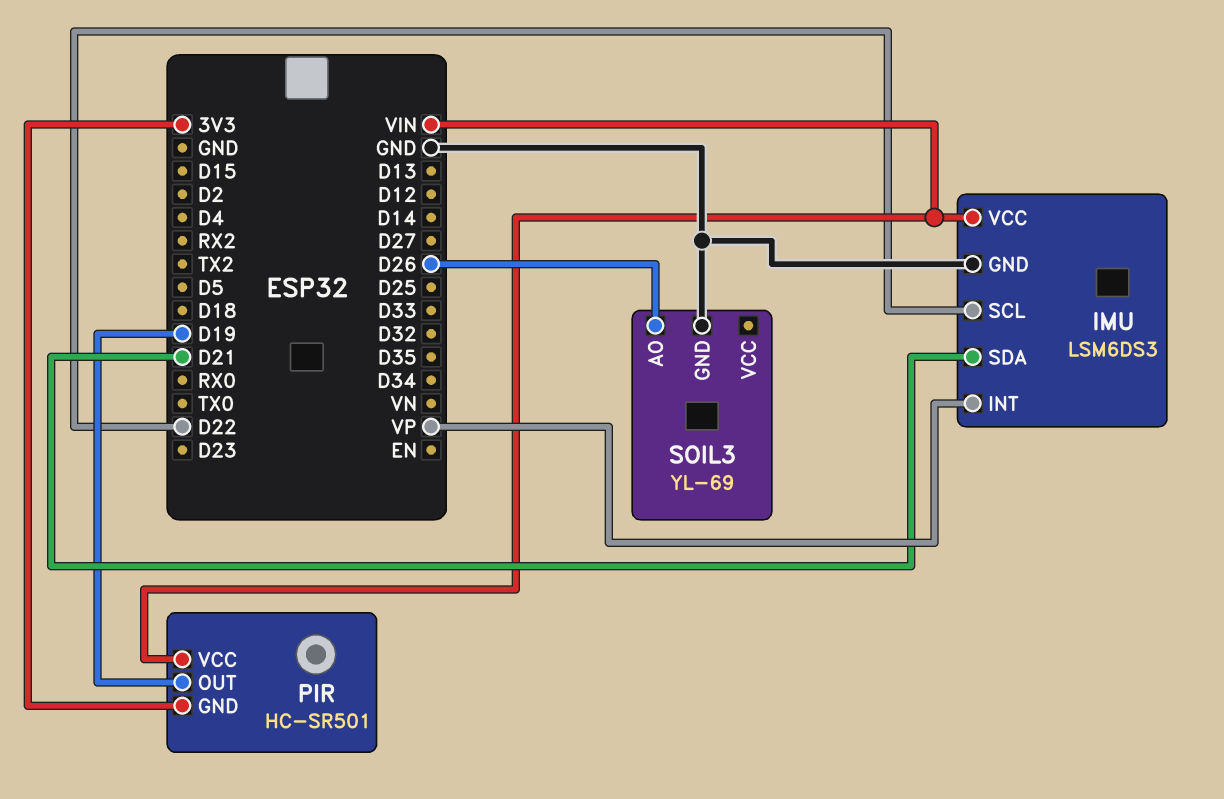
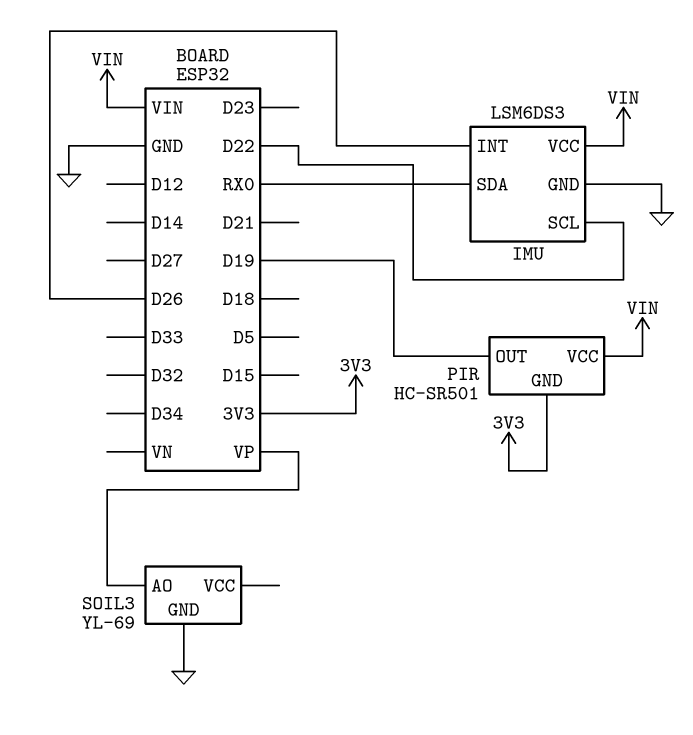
IMU pin INT: VP -> D26
IMU pin SDA: D21 -> RX0
SOIL3 pin AO: D26 -> VP

